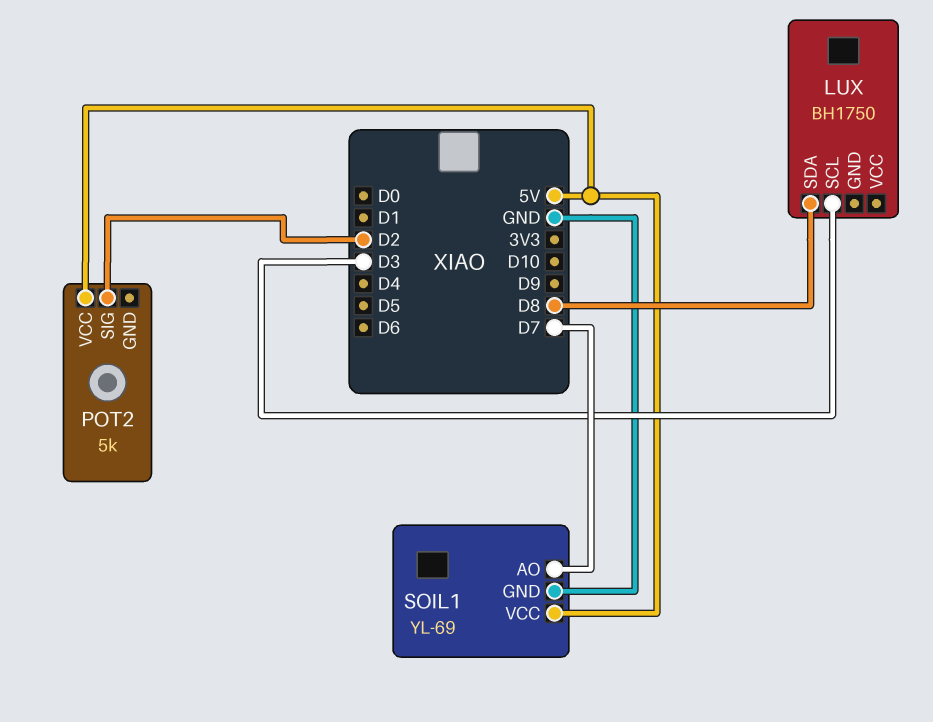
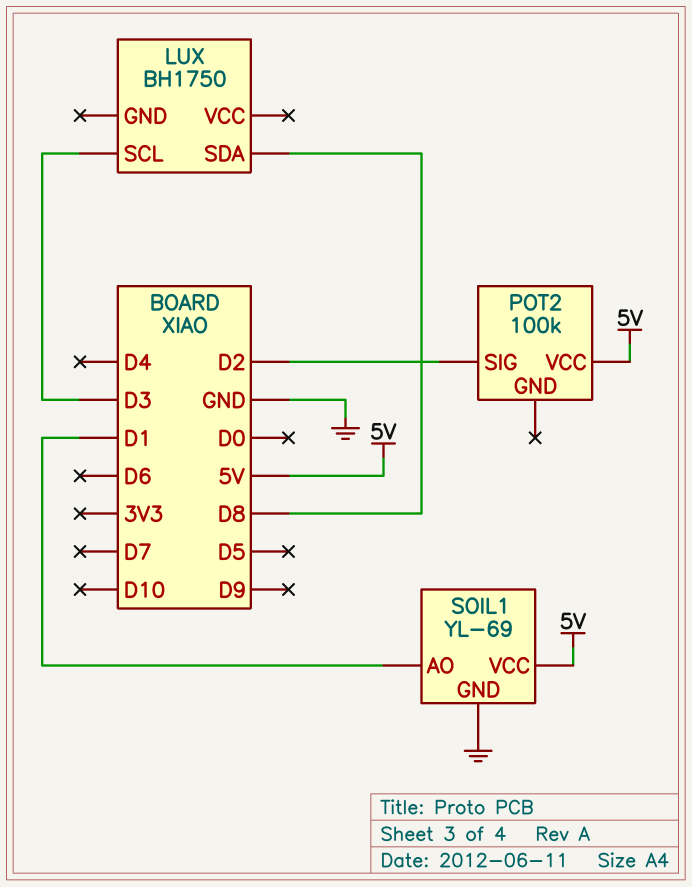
POT2: 5k -> 100k
SOIL1 pin AO: D7 -> D1

